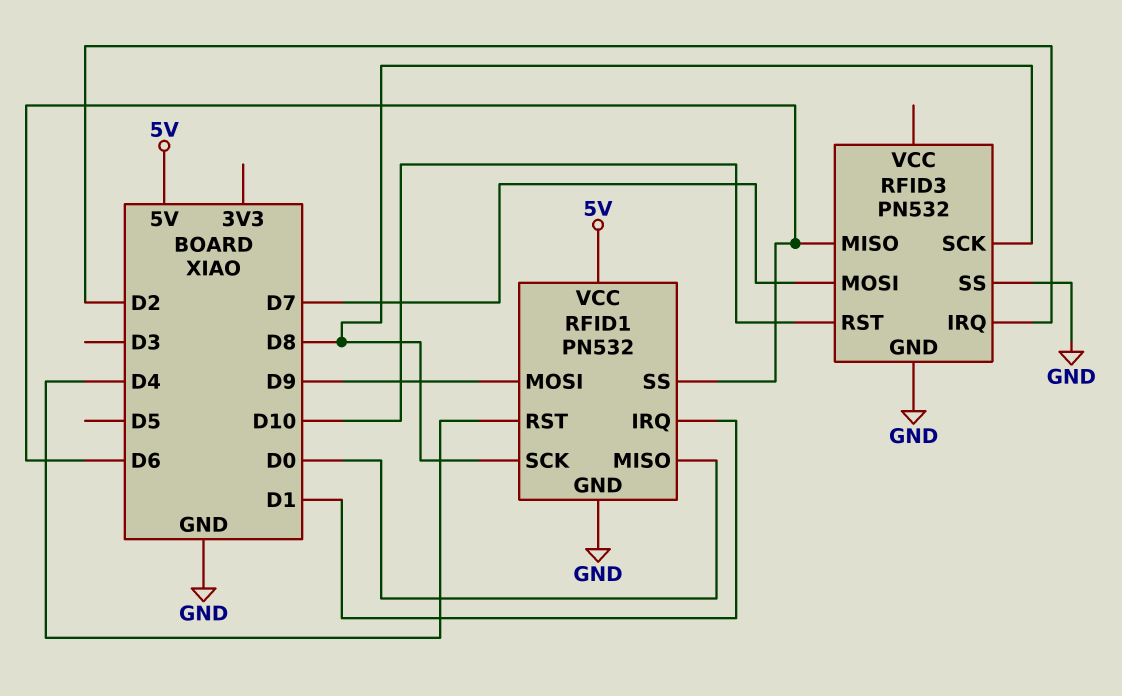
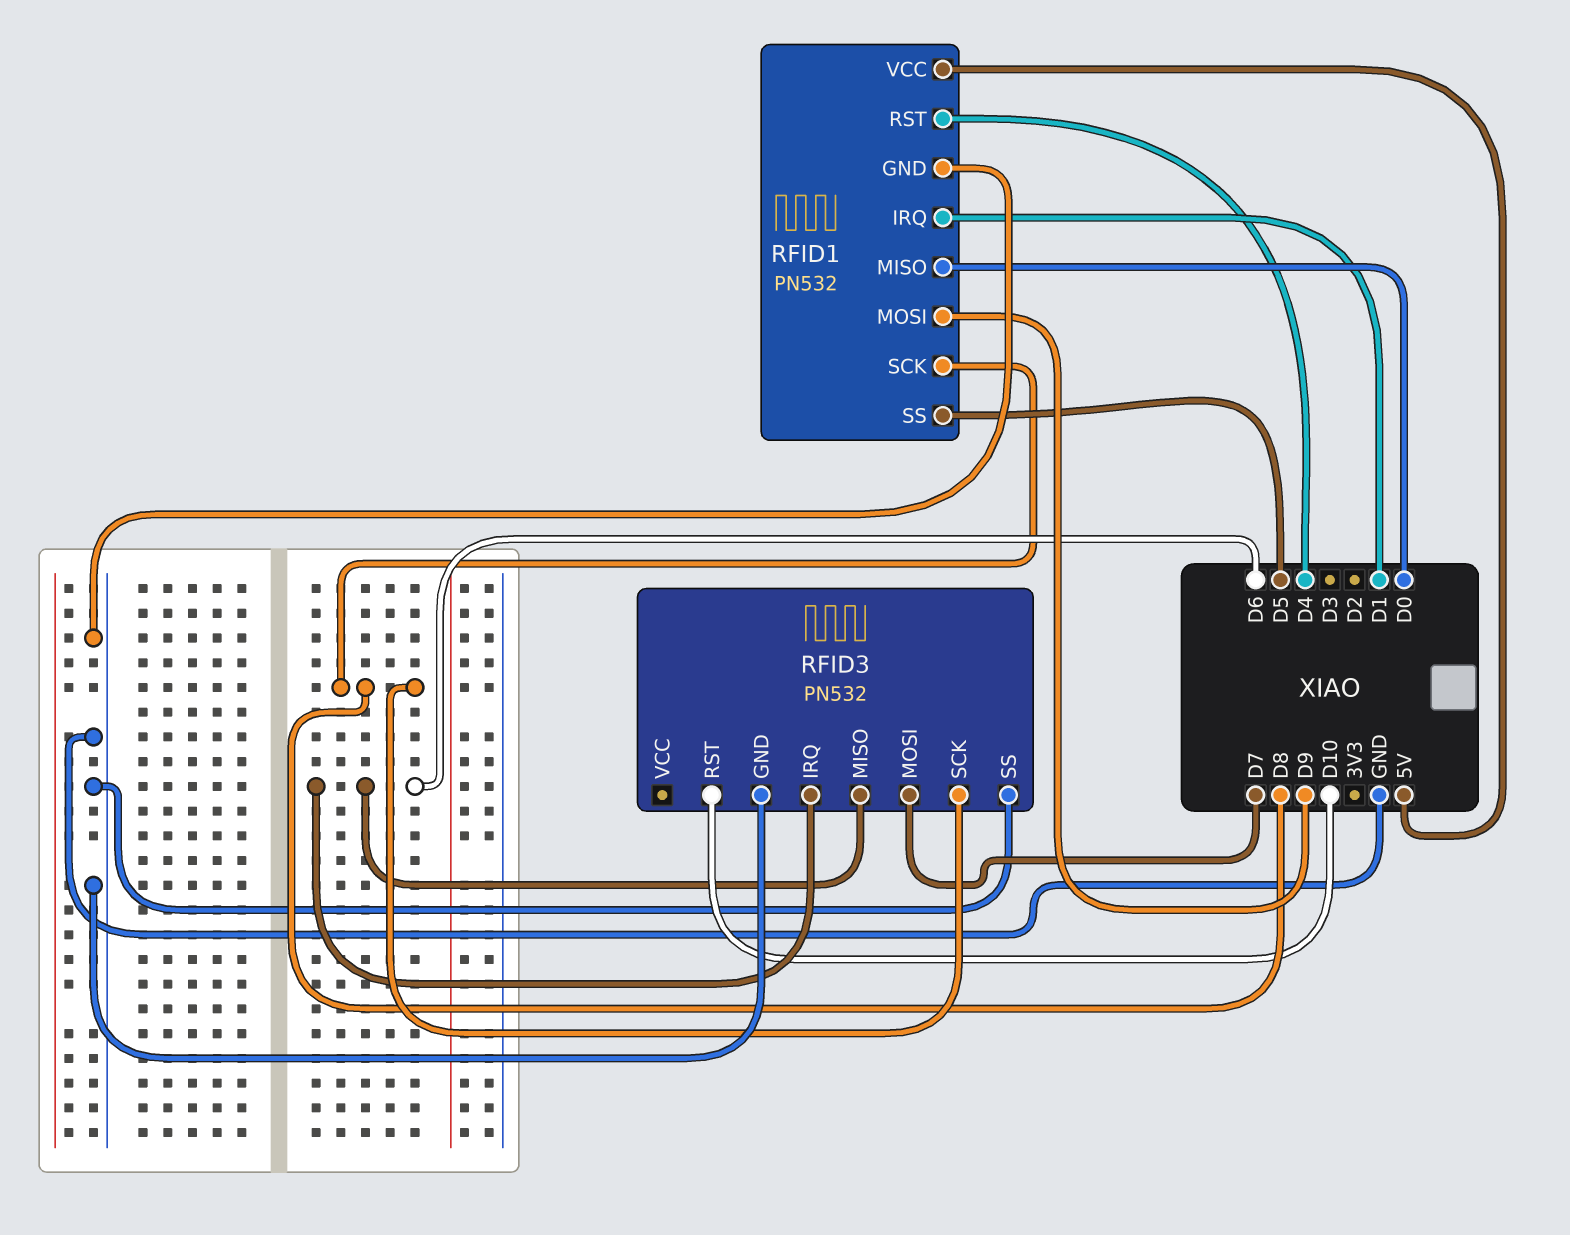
RFID1 pin SS: D6 -> D5
RFID3 pin IRQ: D2 -> D6

